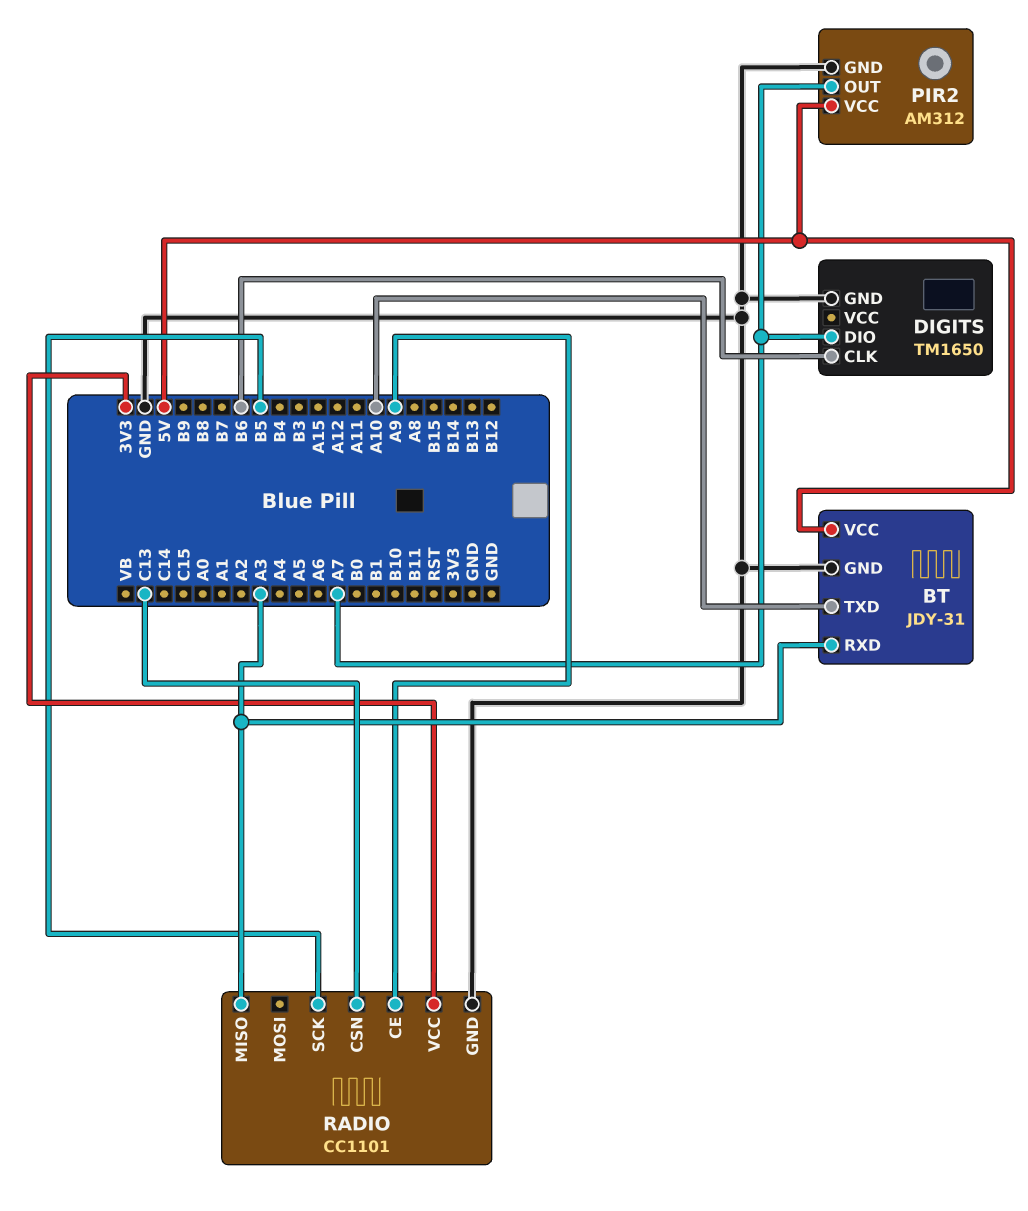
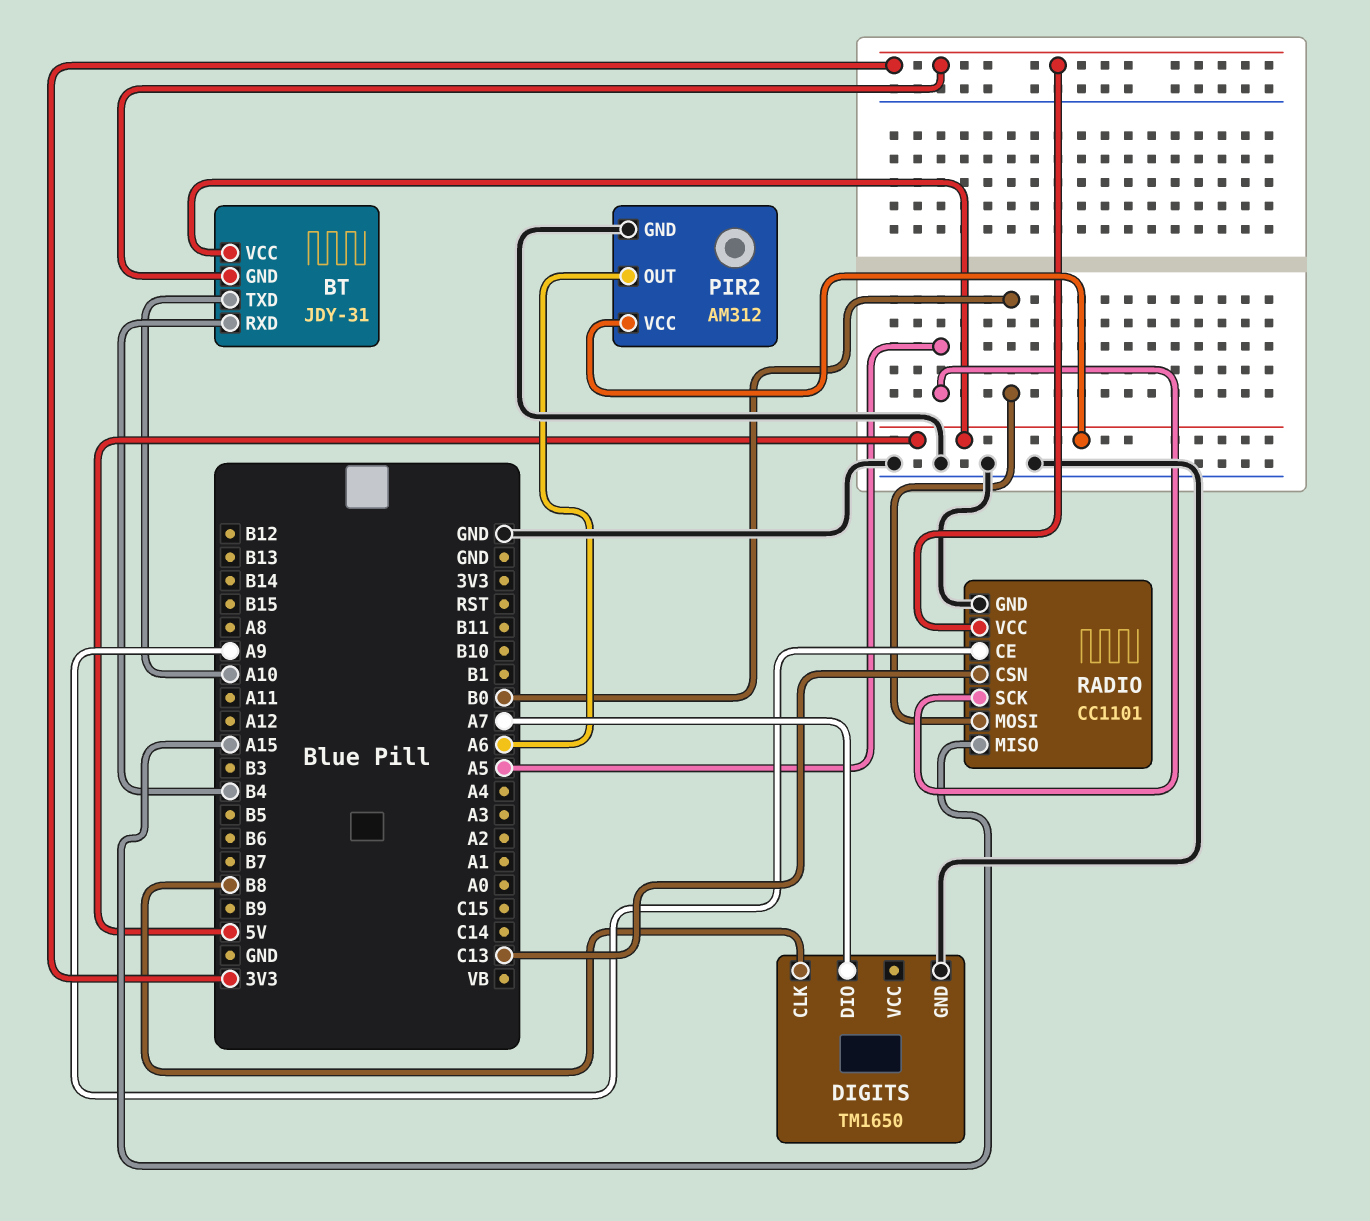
BT pin GND: GND -> 3V3
BT pin RXD: A3 -> B4
DIGITS pin CLK: B6 -> B8
PIR2 pin OUT: A7 -> A6
RADIO pin MISO: A3 -> A15
RADIO pin MOSI: none -> B0
RADIO pin SCK: B5 -> A5

